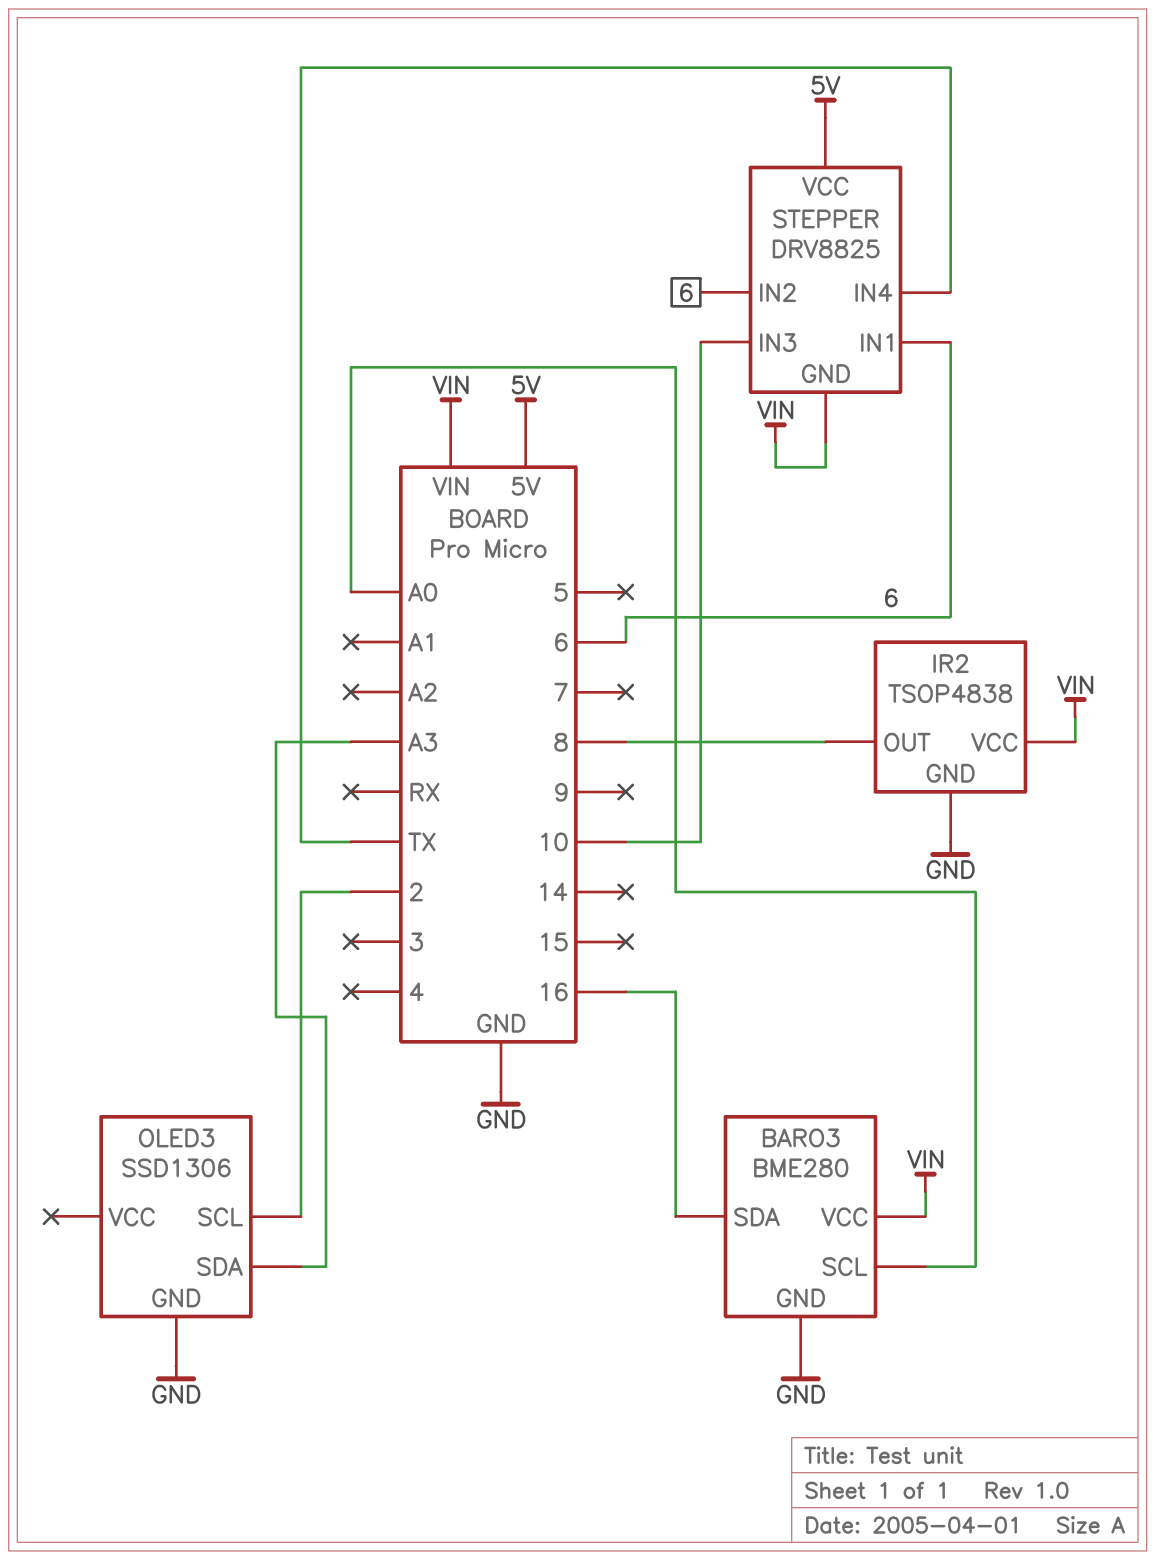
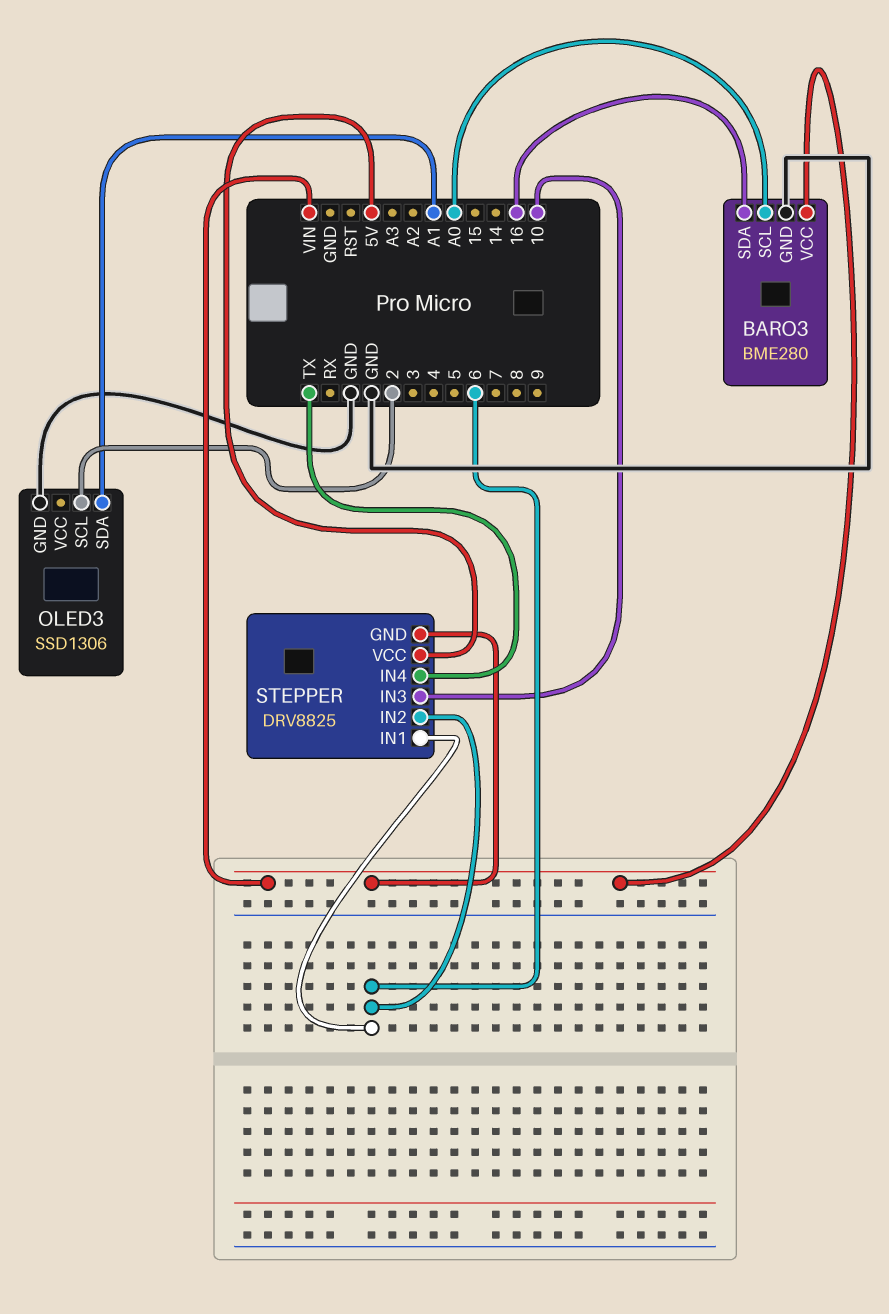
IR2: TSOP4838 -> none
IR2 pin GND: GND -> none
IR2 pin OUT: 8 -> none
IR2 pin VCC: VIN -> none
OLED3 pin SDA: A3 -> A1

